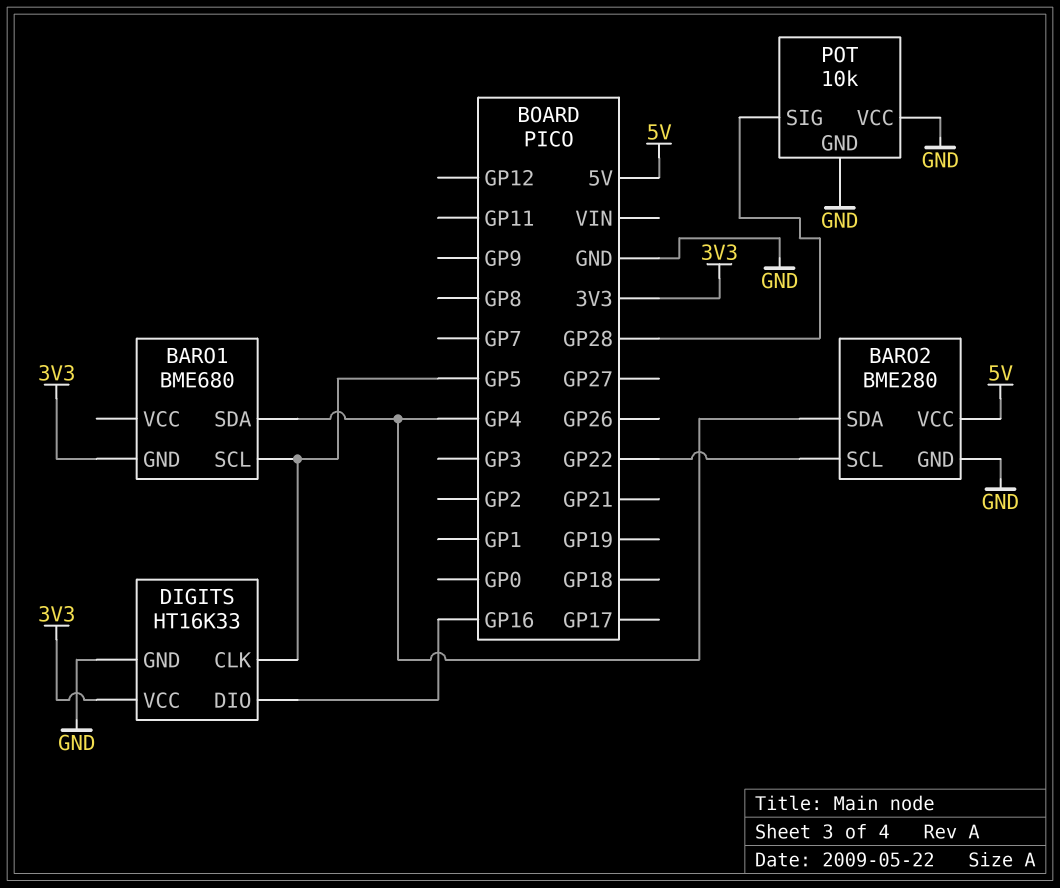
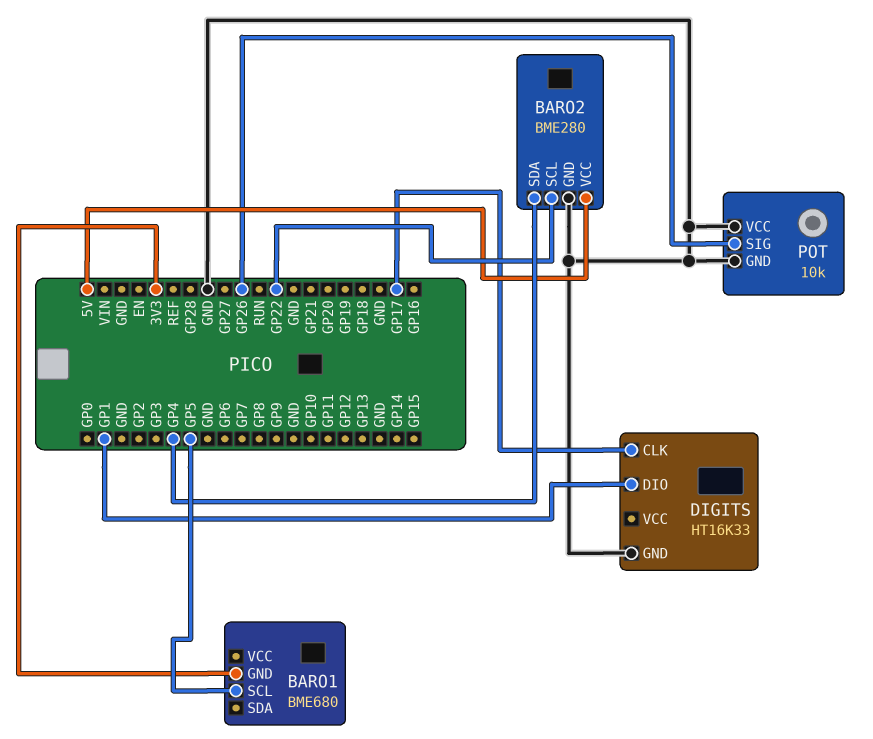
BARO1 pin SDA: GP4 -> none
DIGITS pin CLK: GP5 -> GP17
DIGITS pin DIO: GP16 -> GP1
DIGITS pin VCC: 3V3 -> none
POT pin SIG: GP28 -> GP26

